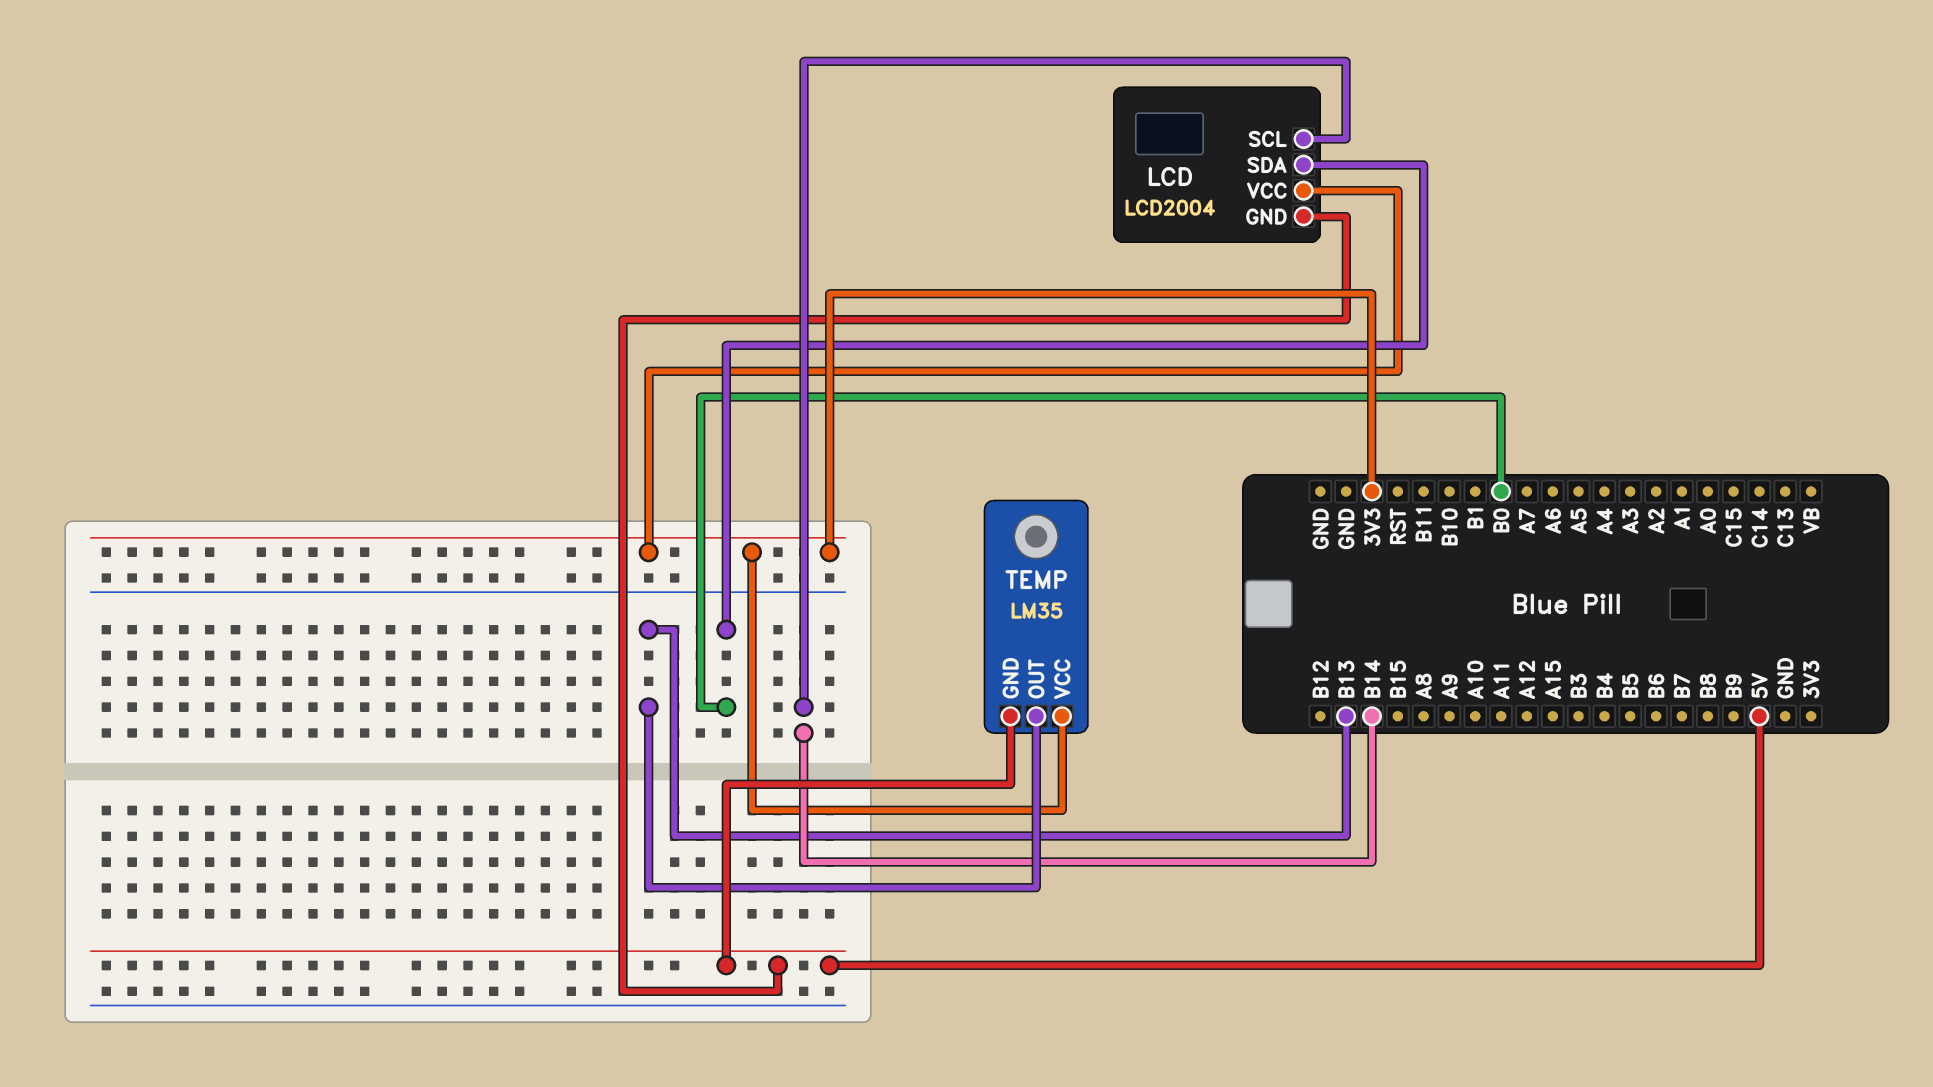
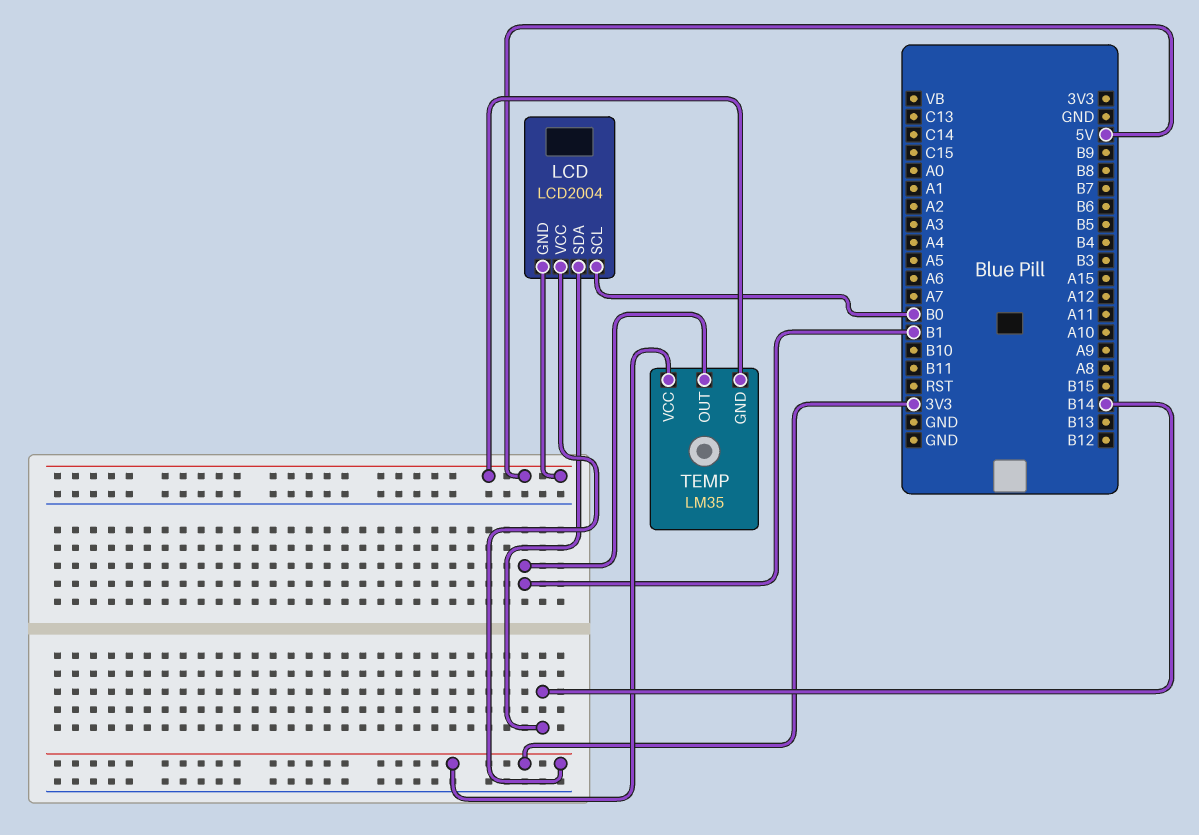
LCD pin SCL: B14 -> B0
LCD pin SDA: B0 -> B14
TEMP pin OUT: B13 -> B1

